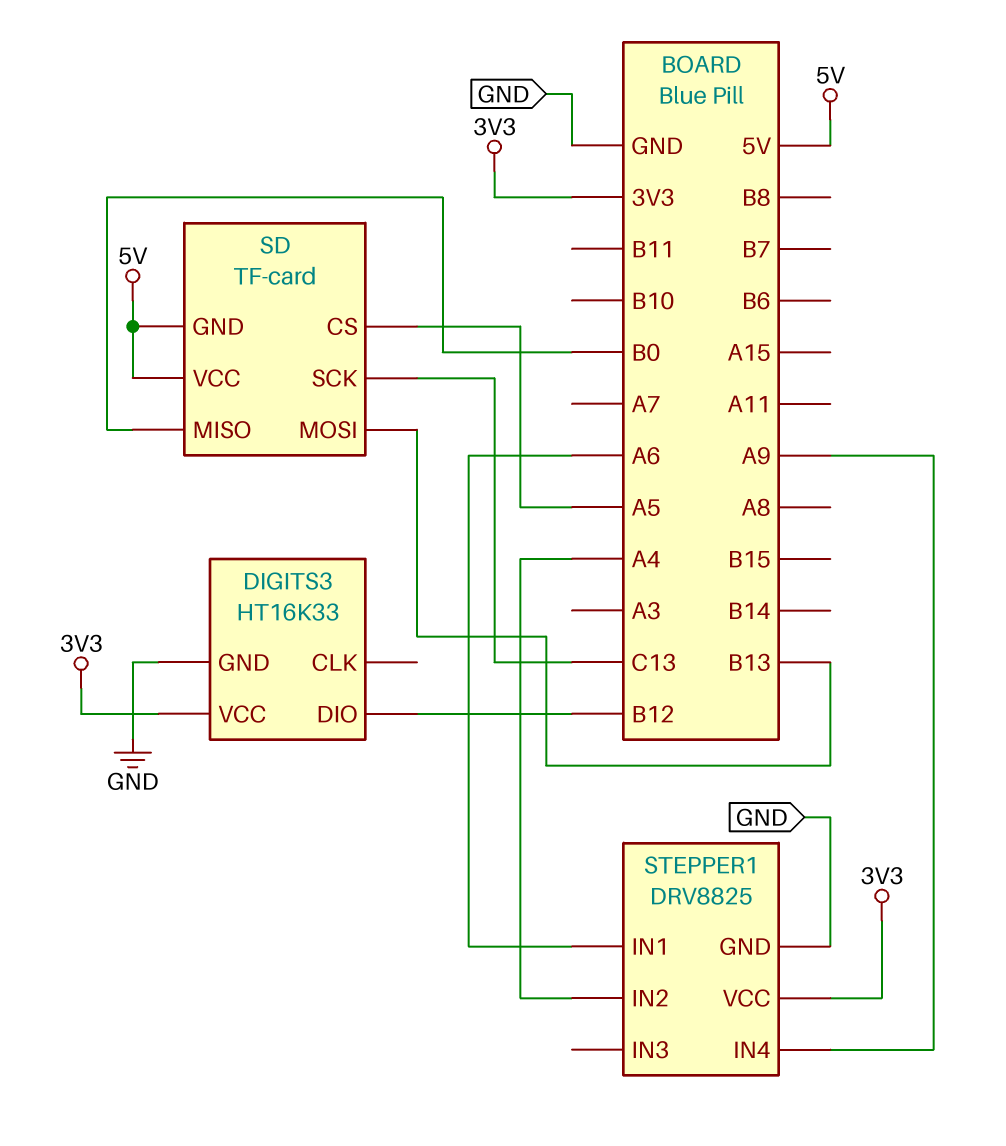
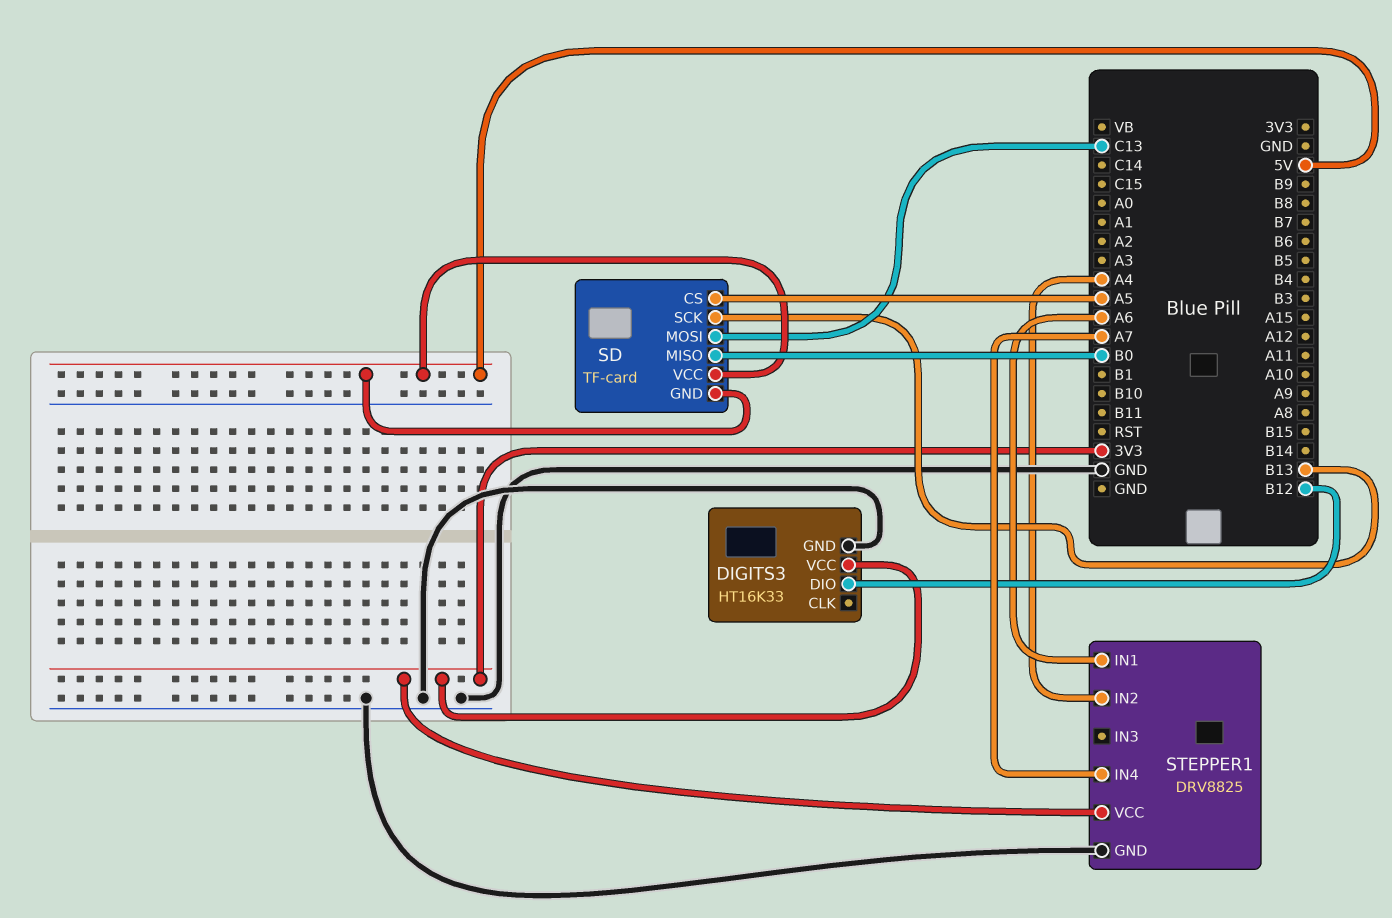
SD pin MOSI: B13 -> C13
SD pin SCK: C13 -> B13
STEPPER1 pin IN4: A9 -> A7

